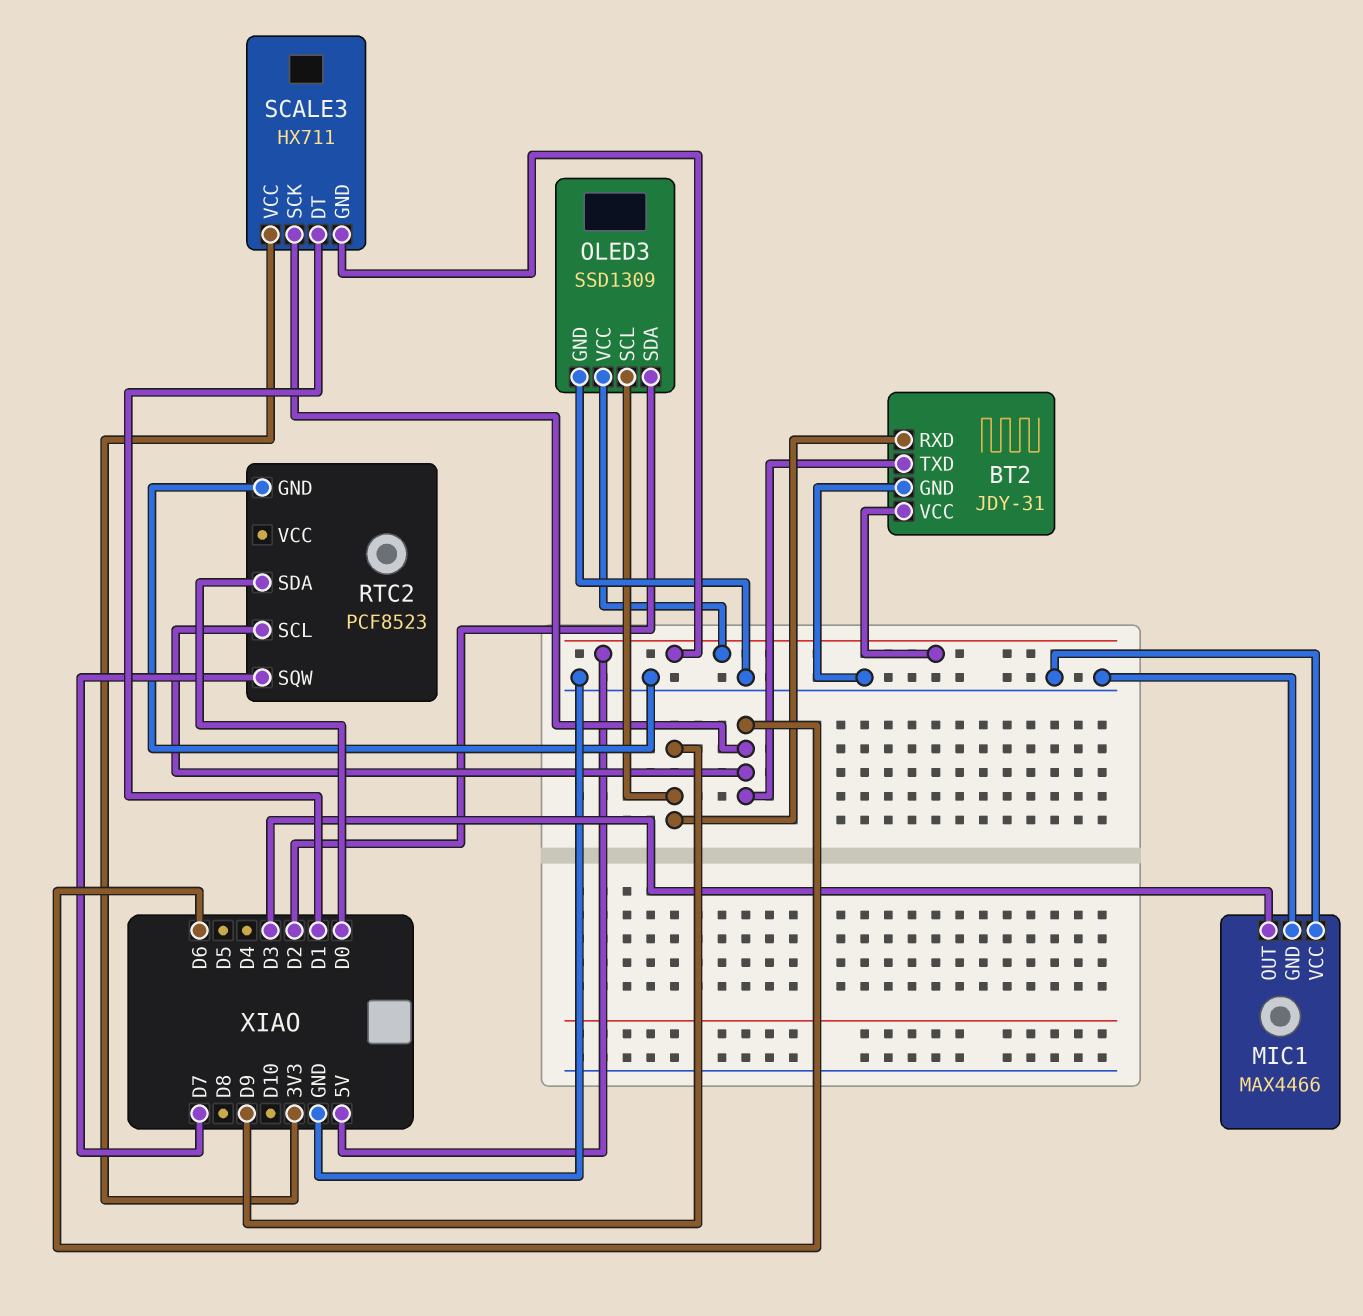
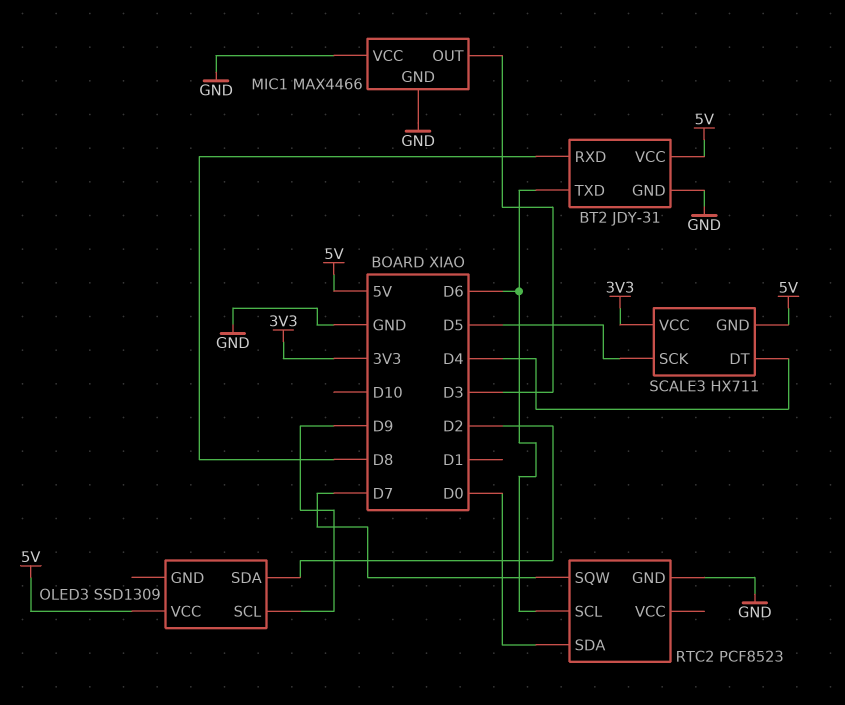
BT2 pin RXD: D9 -> D8
OLED3 pin GND: GND -> none
SCALE3 pin DT: D1 -> D4
SCALE3 pin SCK: D6 -> D5

